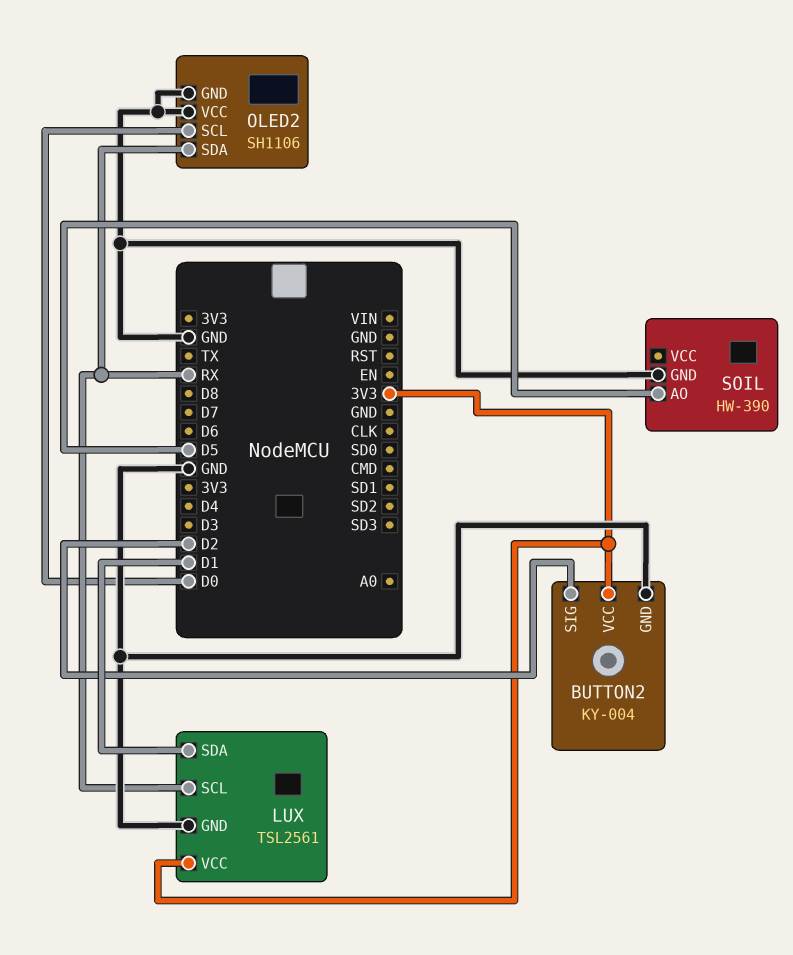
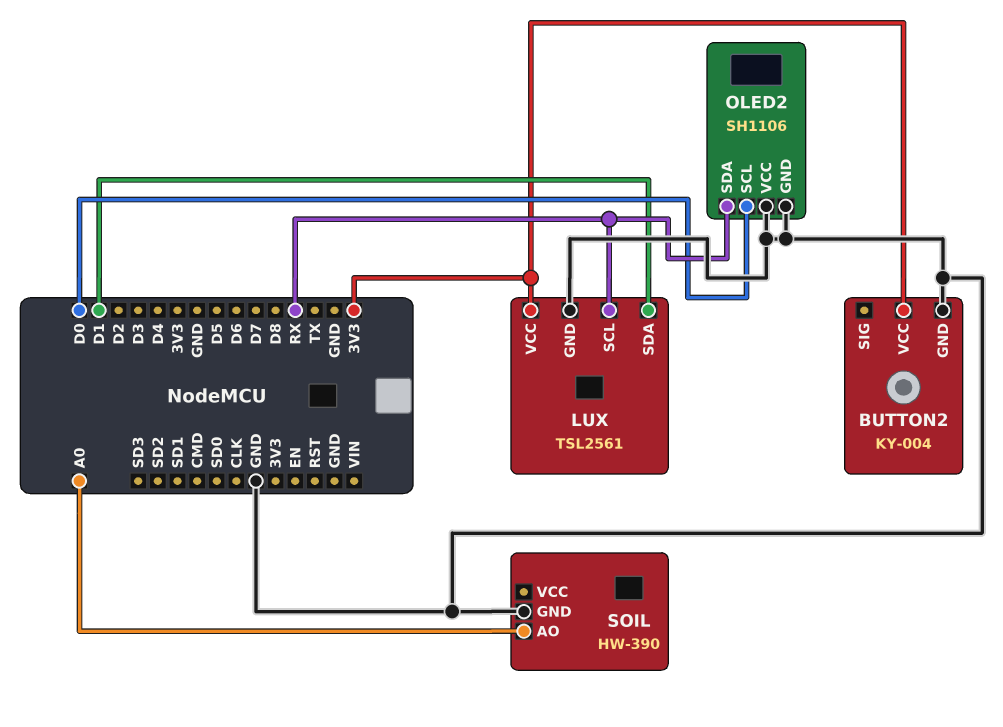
BUTTON2 pin SIG: D2 -> none
SOIL pin AO: D5 -> A0

